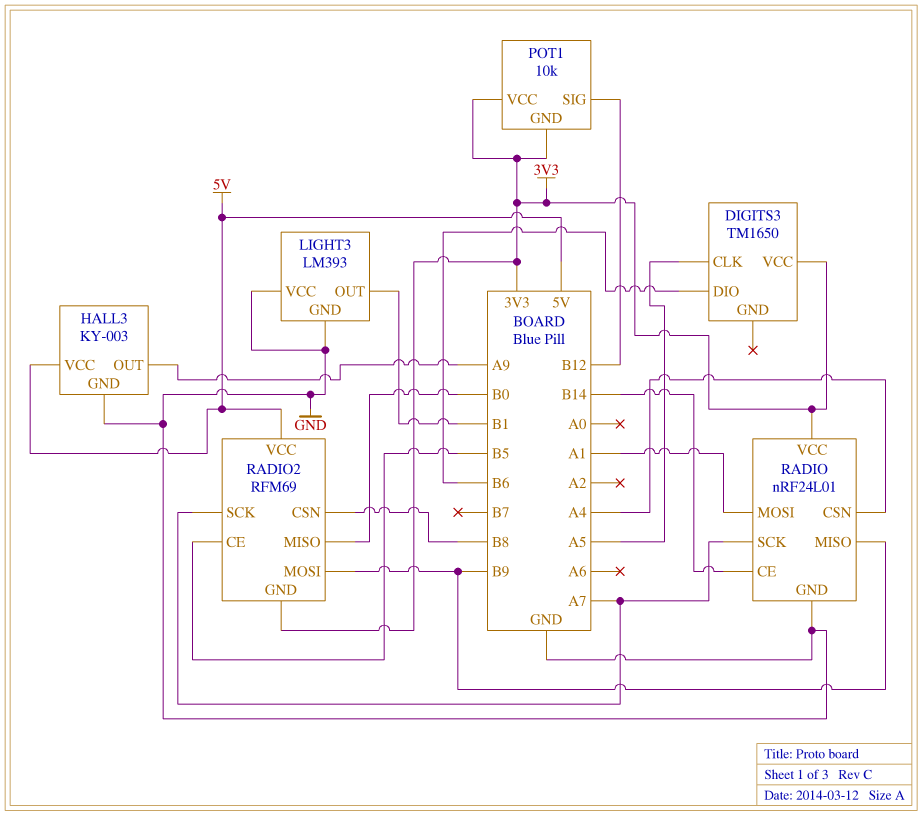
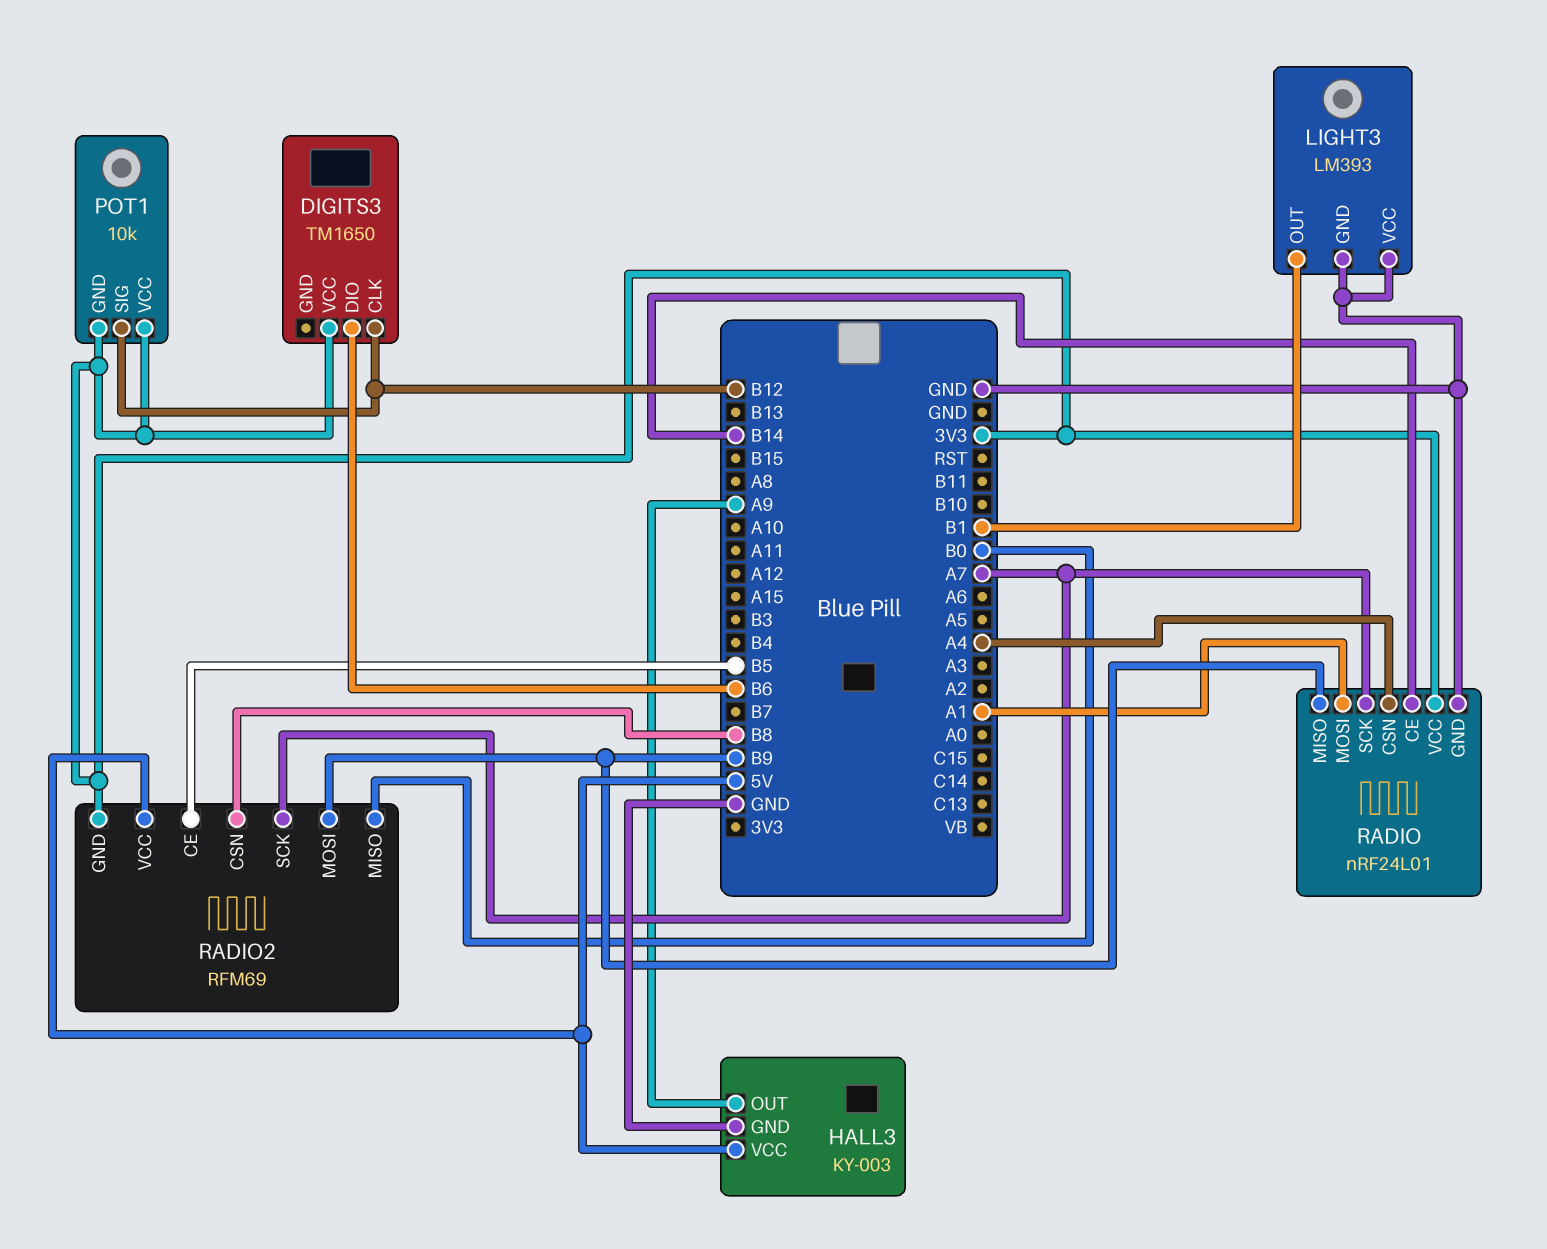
DIGITS3 pin CLK: A5 -> B12

